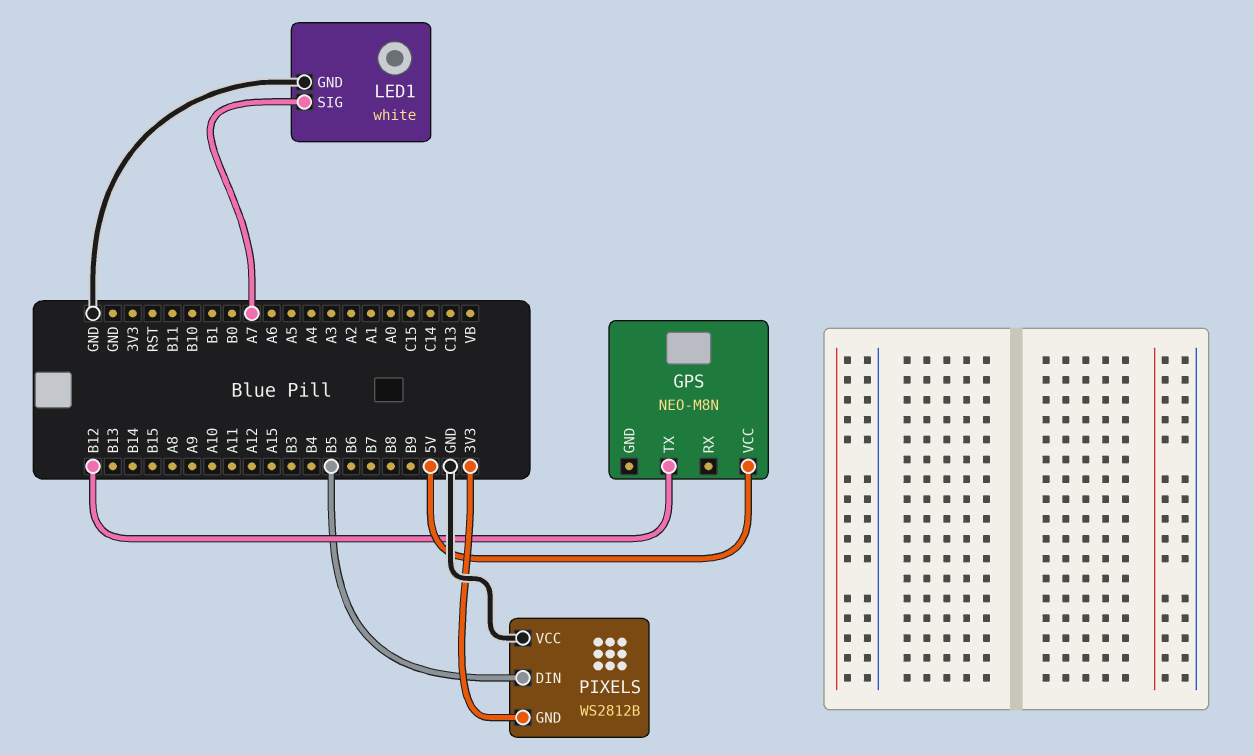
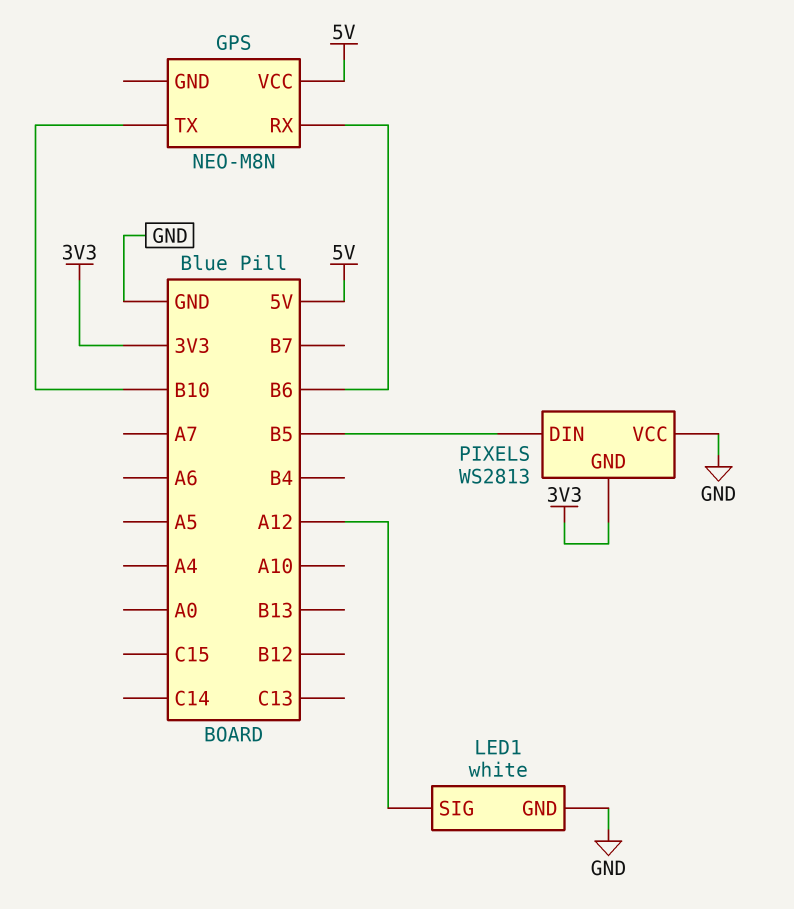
GPS pin RX: none -> B6
GPS pin TX: B12 -> B10
LED1 pin SIG: A7 -> A12
PIXELS: WS2812B -> WS2813

